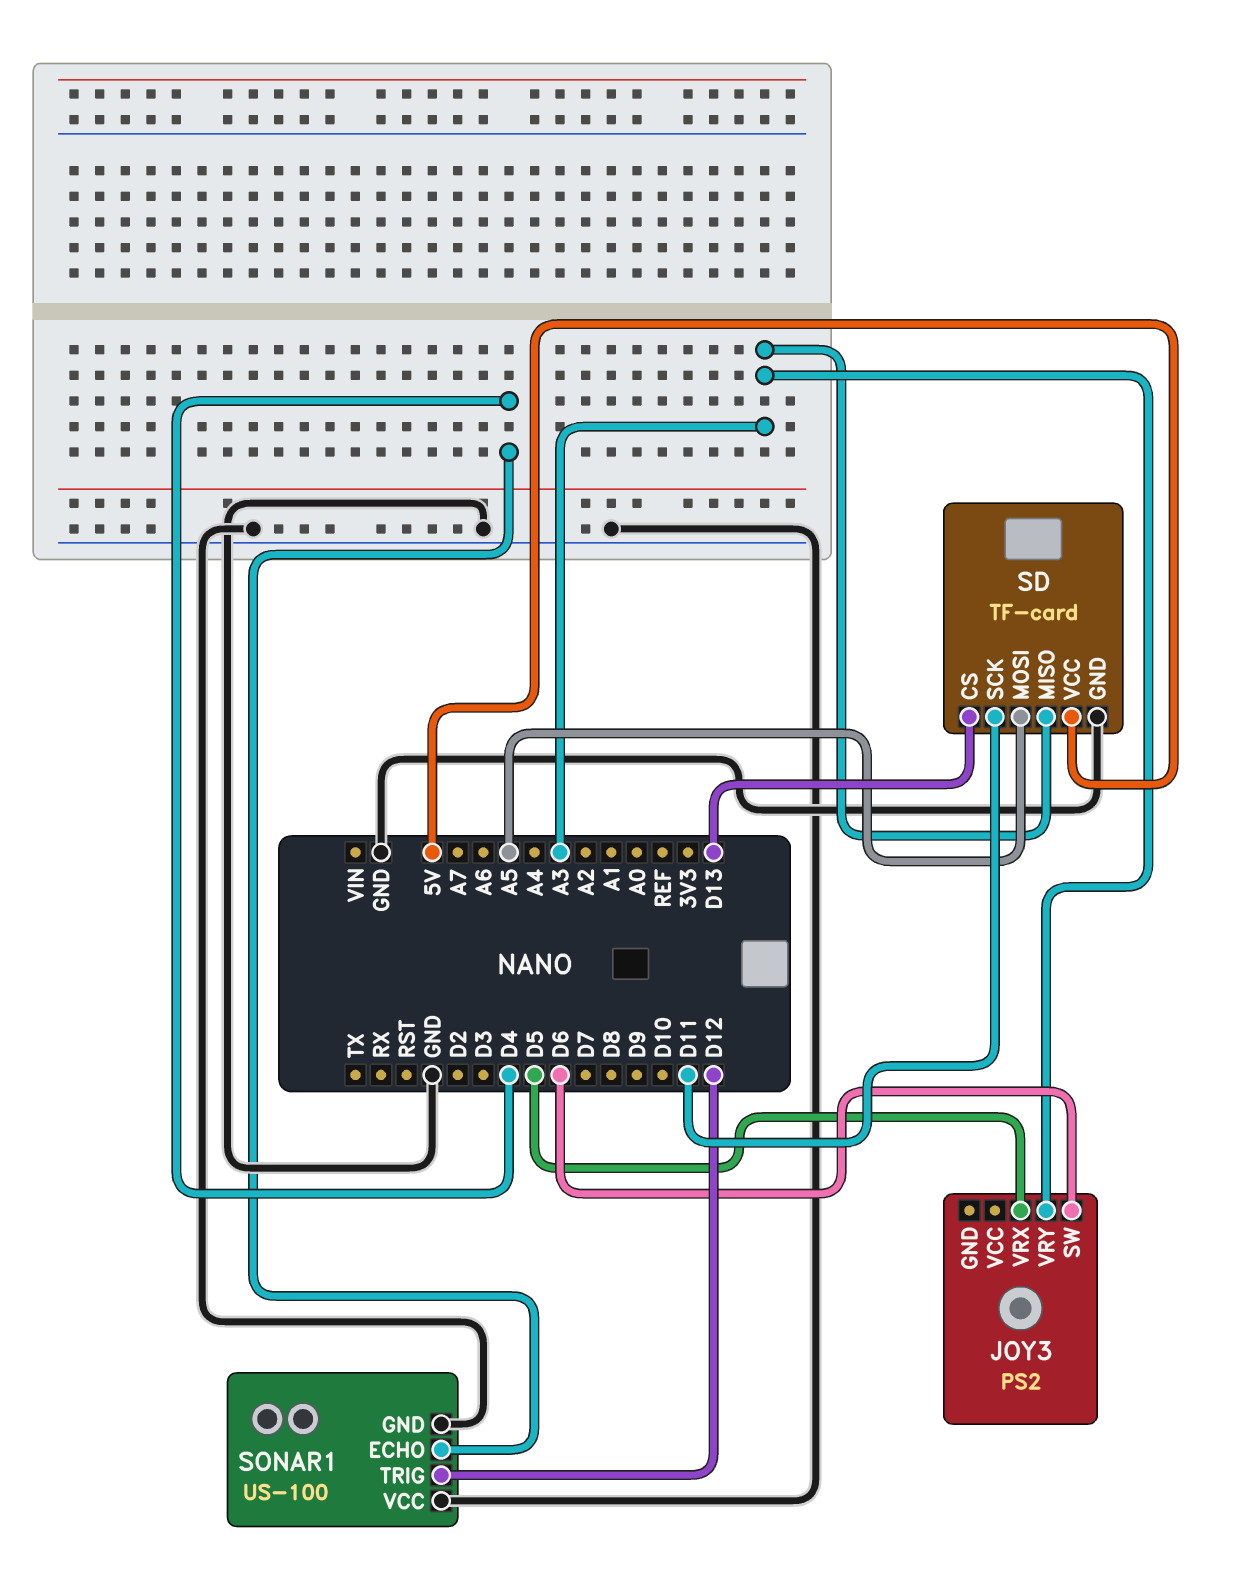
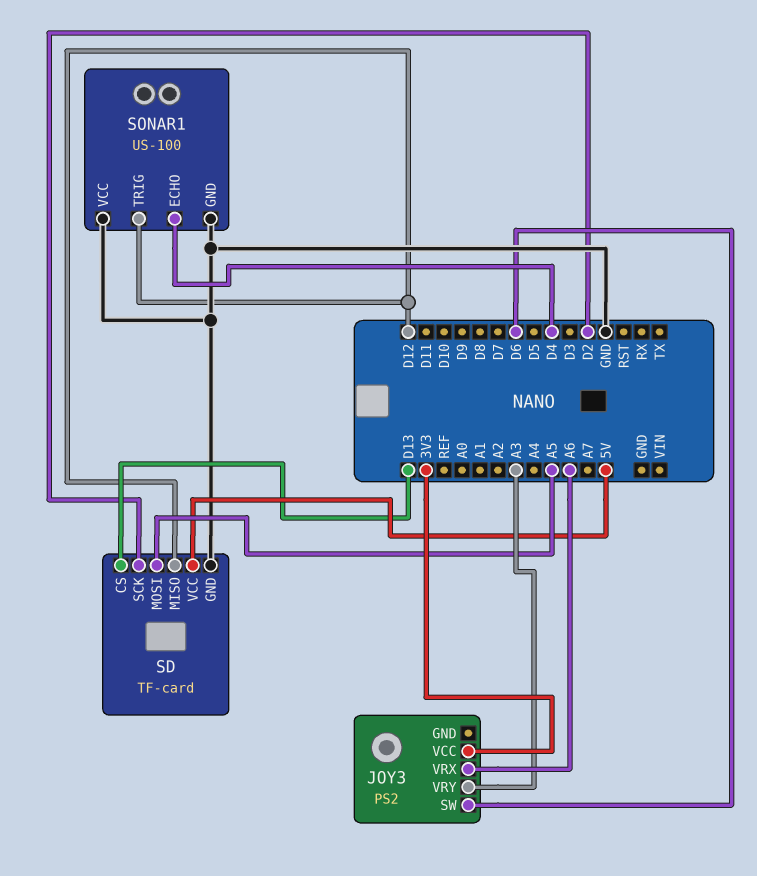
JOY3 pin VCC: none -> 3V3
JOY3 pin VRX: D5 -> A6
SD pin MISO: A3 -> D12
SD pin SCK: D11 -> D2

